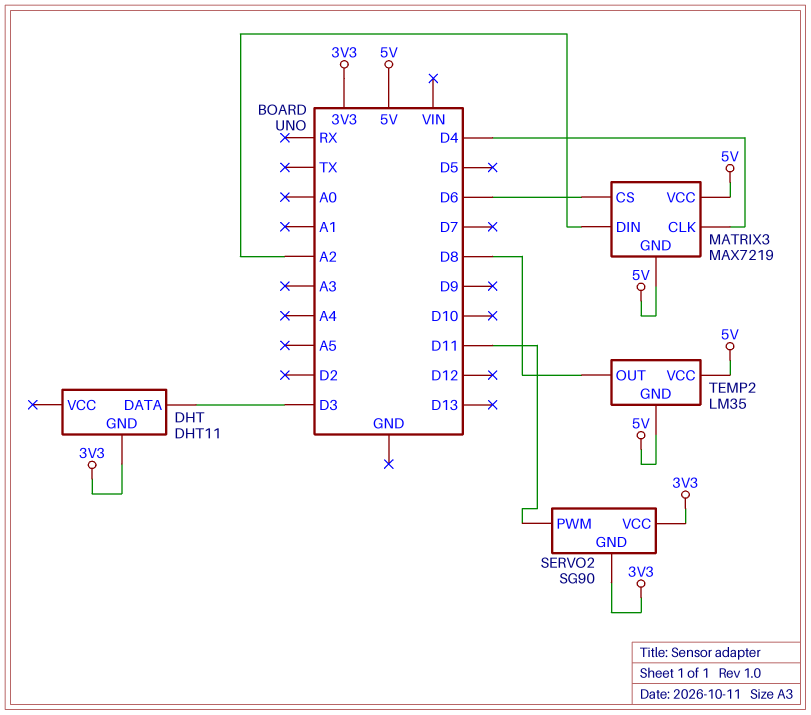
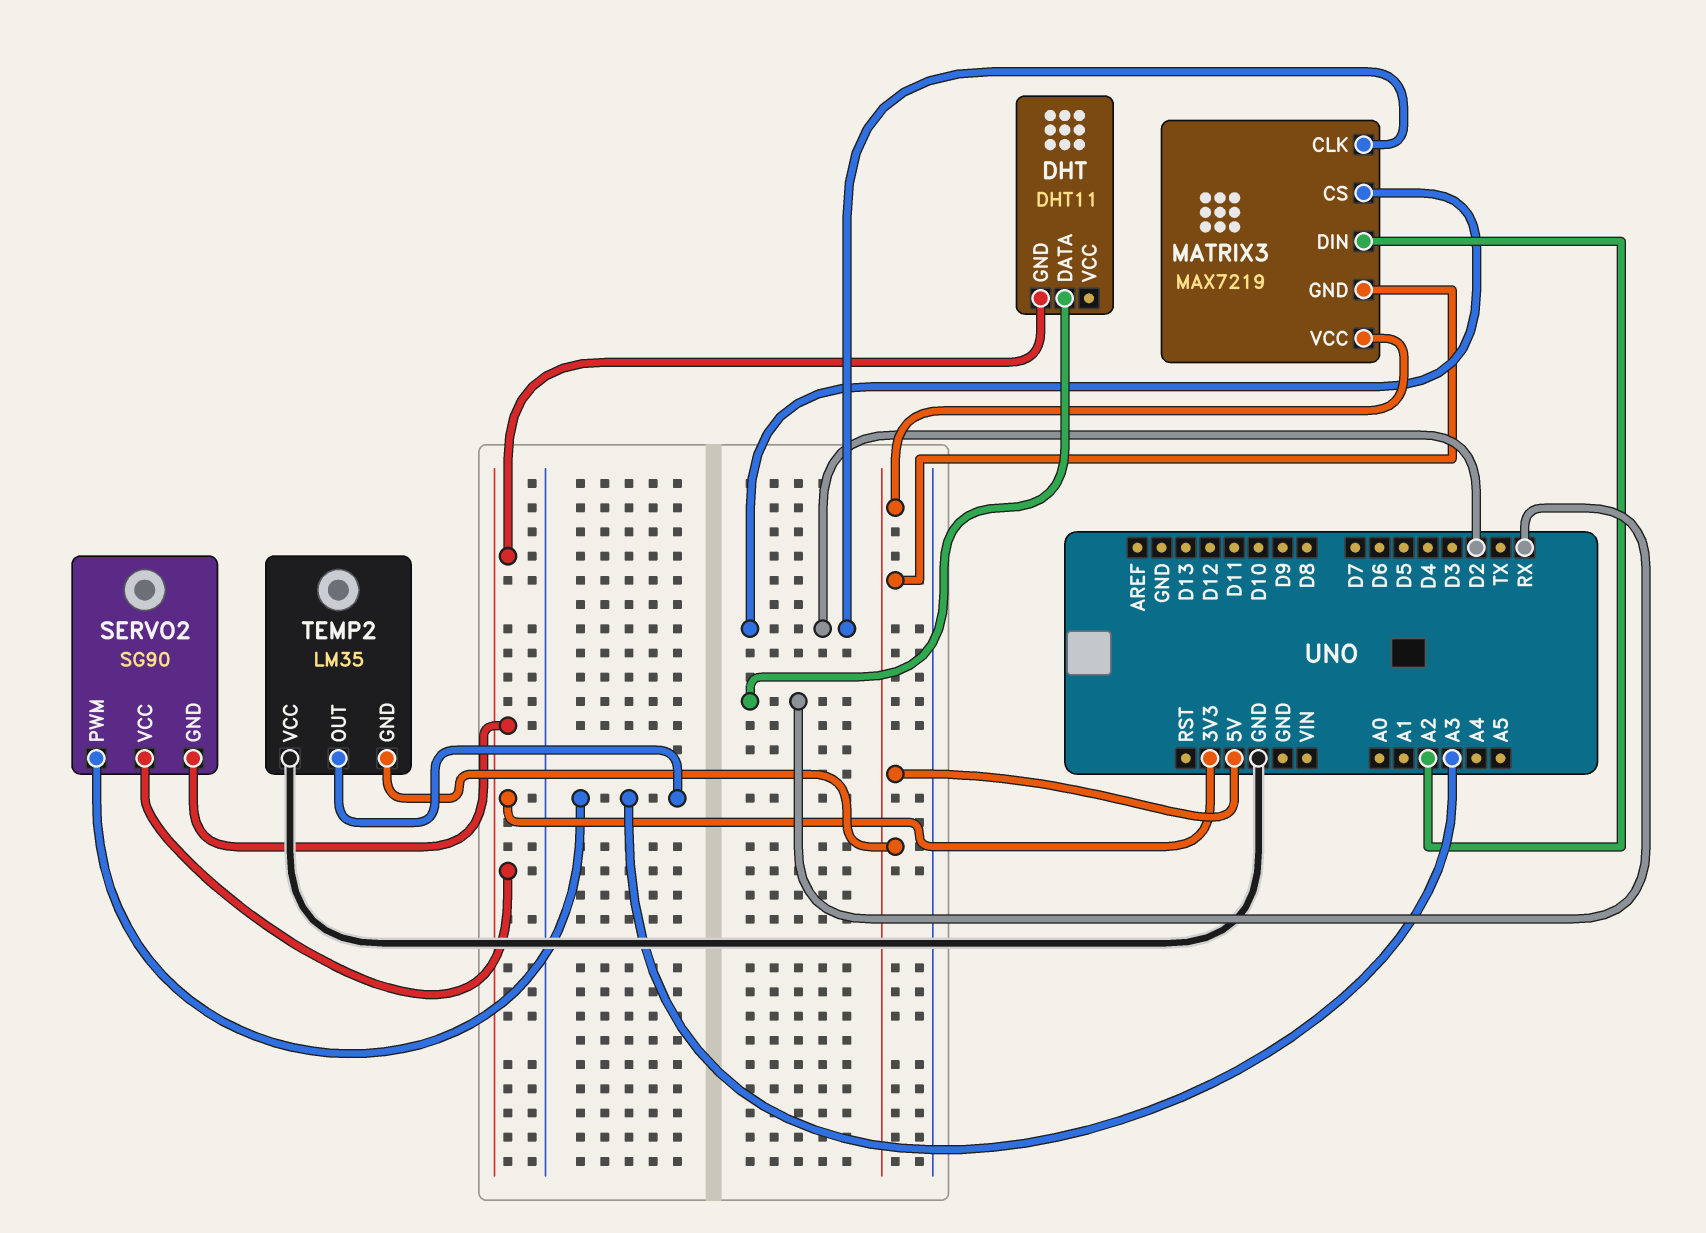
DHT pin DATA: D3 -> RX
MATRIX3 pin CLK: D4 -> D2
MATRIX3 pin CS: D6 -> D2
SERVO2 pin PWM: D11 -> A3
TEMP2 pin OUT: D8 -> A3
TEMP2 pin VCC: 5V -> GND

